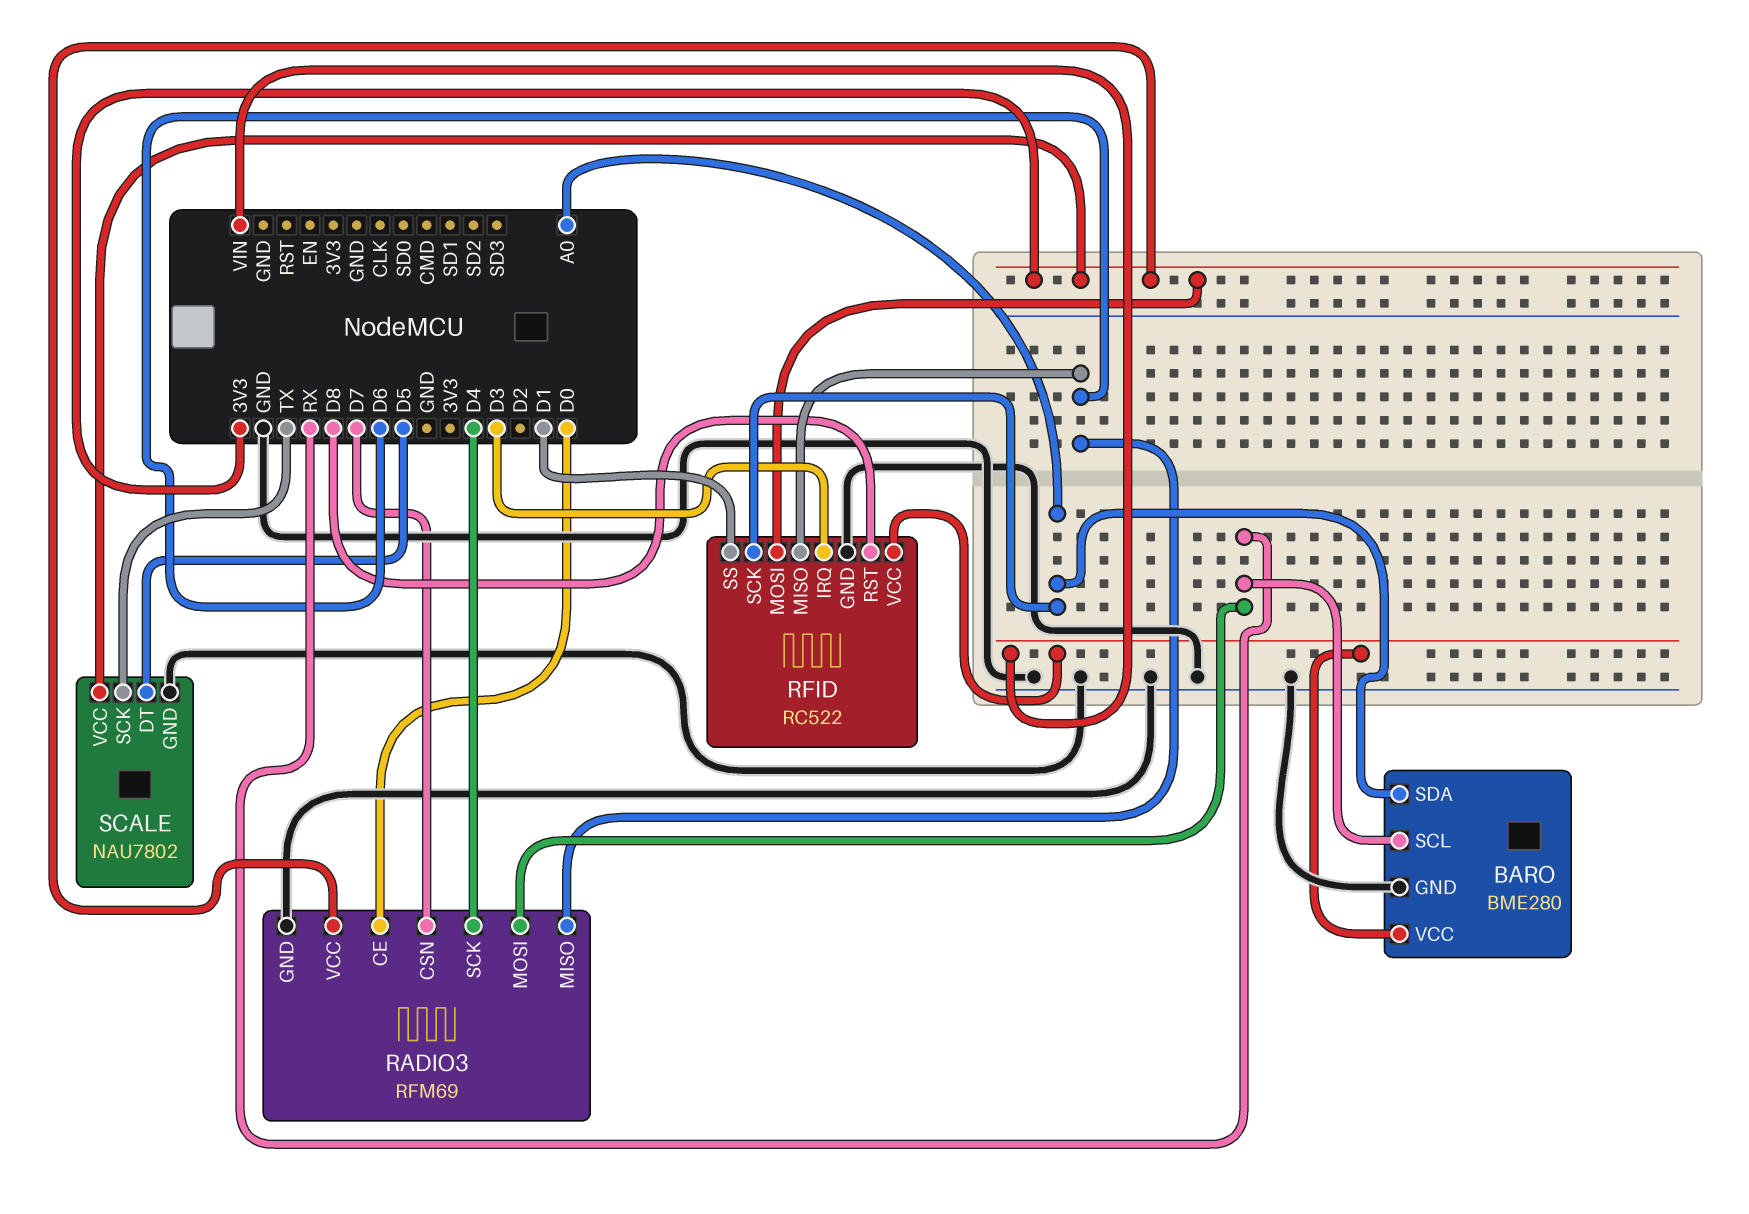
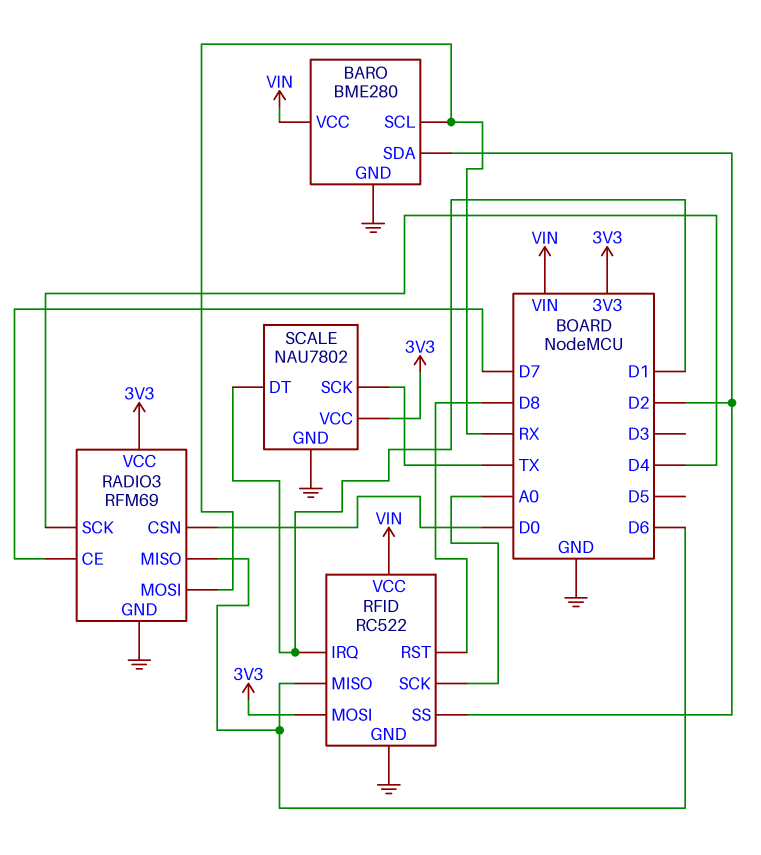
BARO pin SDA: A0 -> D2
RADIO3 pin CE: D0 -> D7
RADIO3 pin CSN: D7 -> D0
RFID pin IRQ: D3 -> D1
RFID pin SS: D1 -> D2
SCALE pin DT: D5 -> D1

